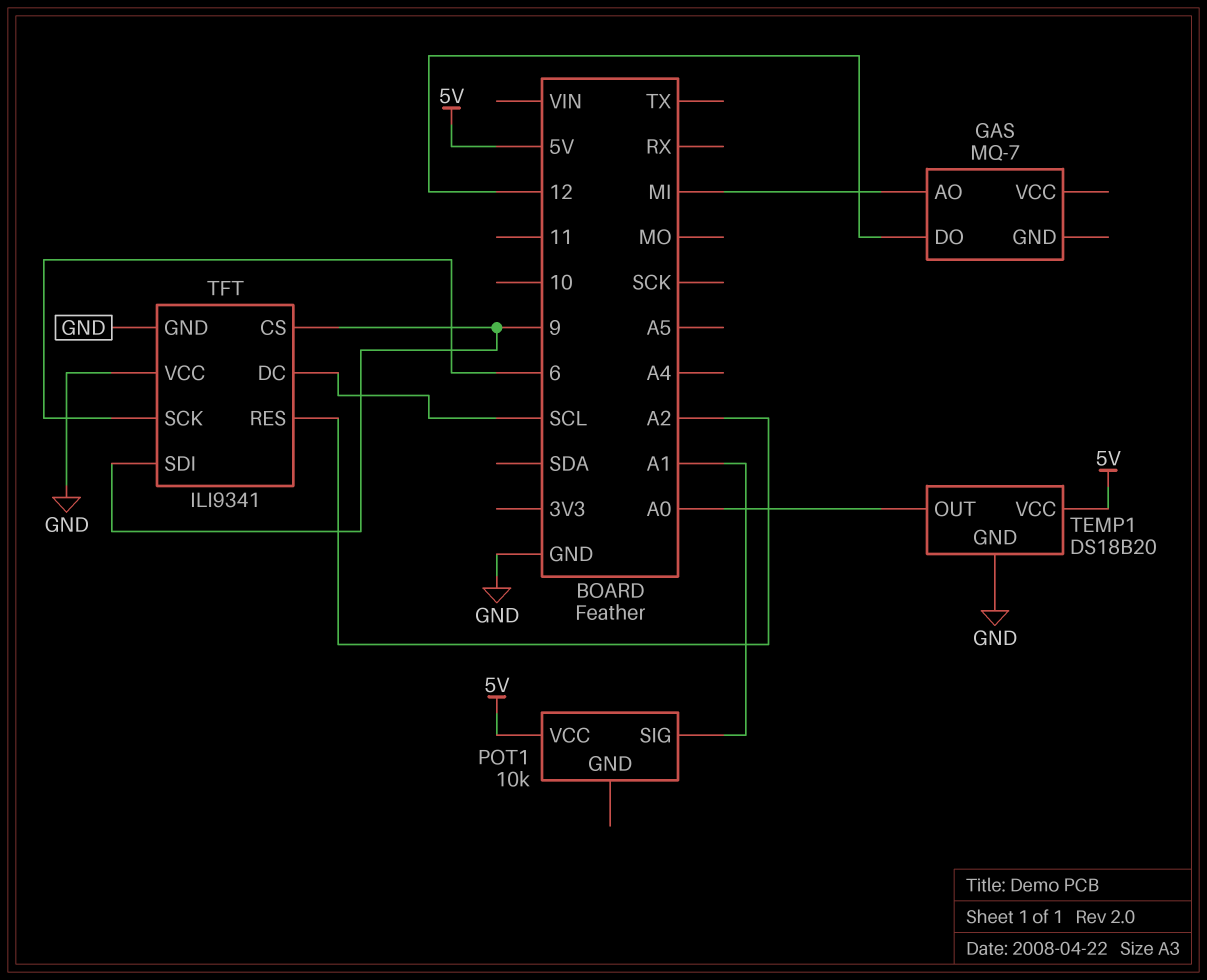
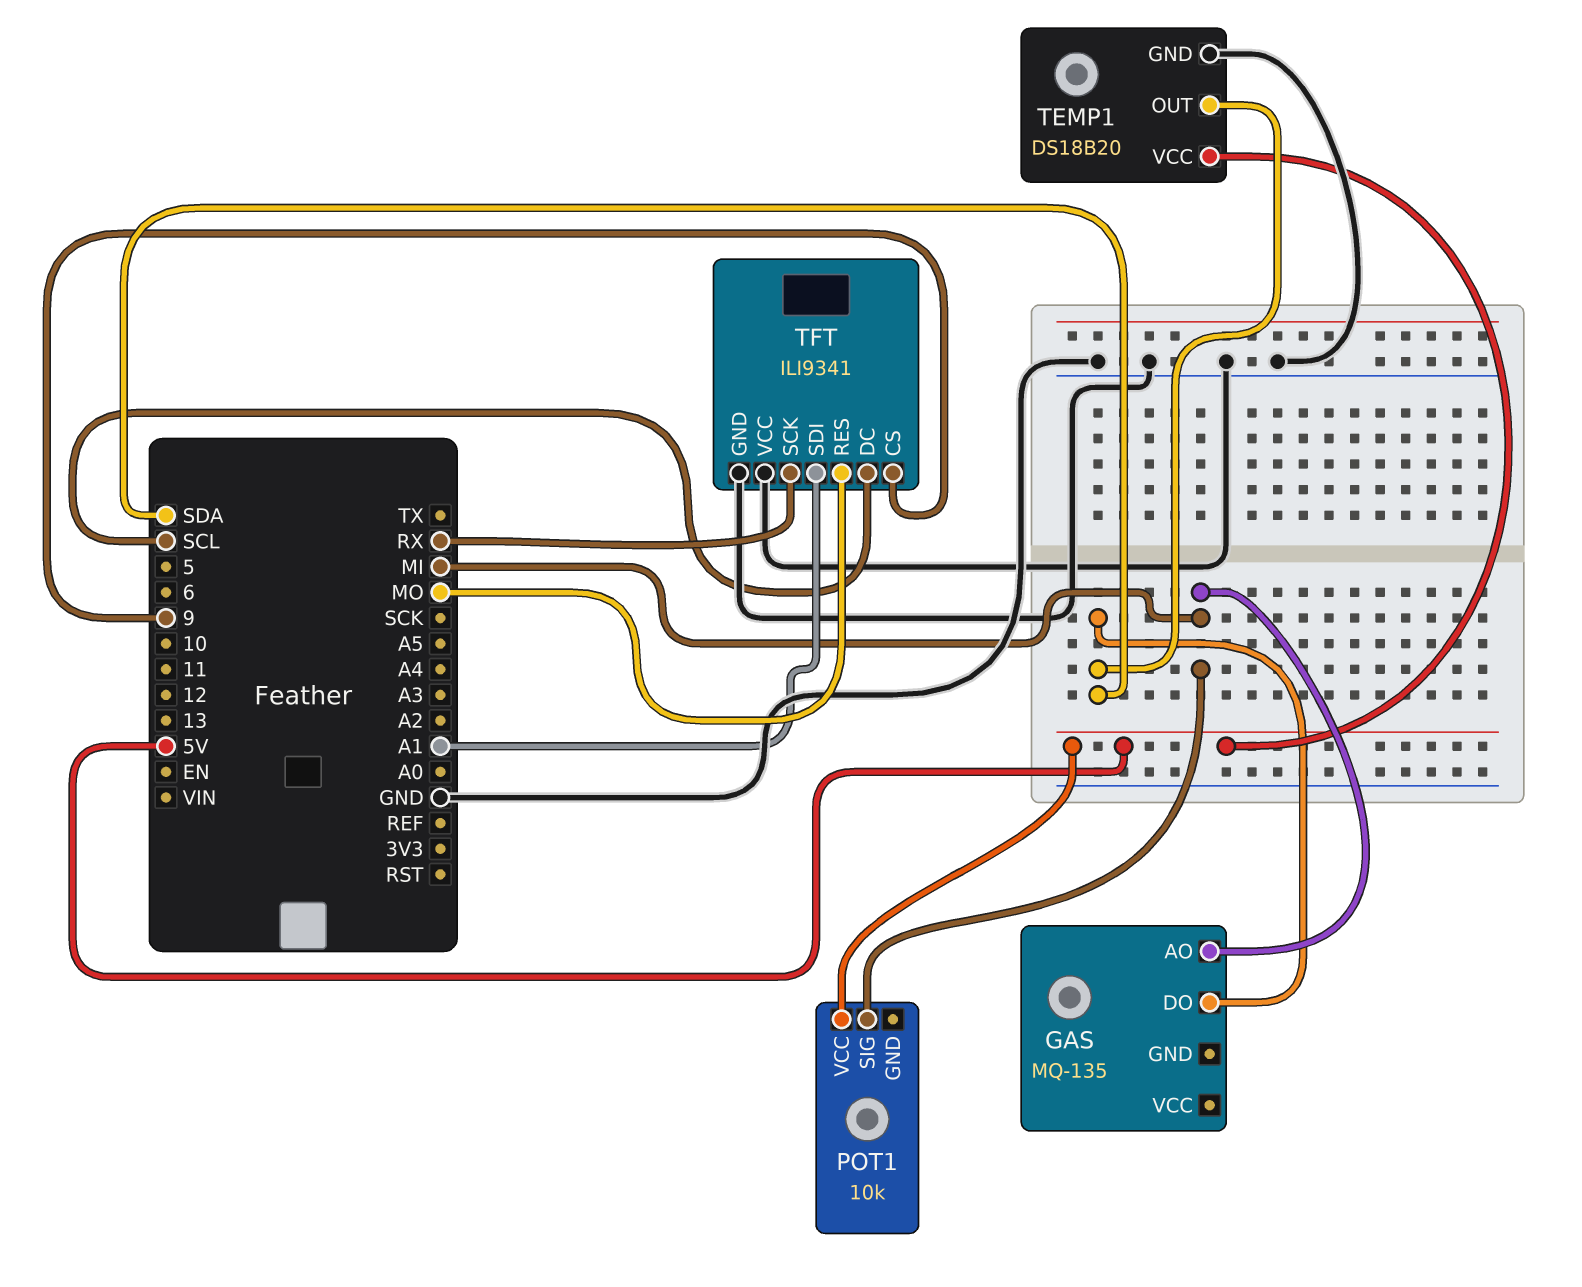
GAS: MQ-7 -> MQ-135
GAS pin DO: 12 -> SDA
POT1 pin SIG: A1 -> MI
TEMP1 pin OUT: A0 -> SDA
TFT pin RES: A2 -> MO
TFT pin SCK: 6 -> RX
TFT pin SDI: 9 -> A1

